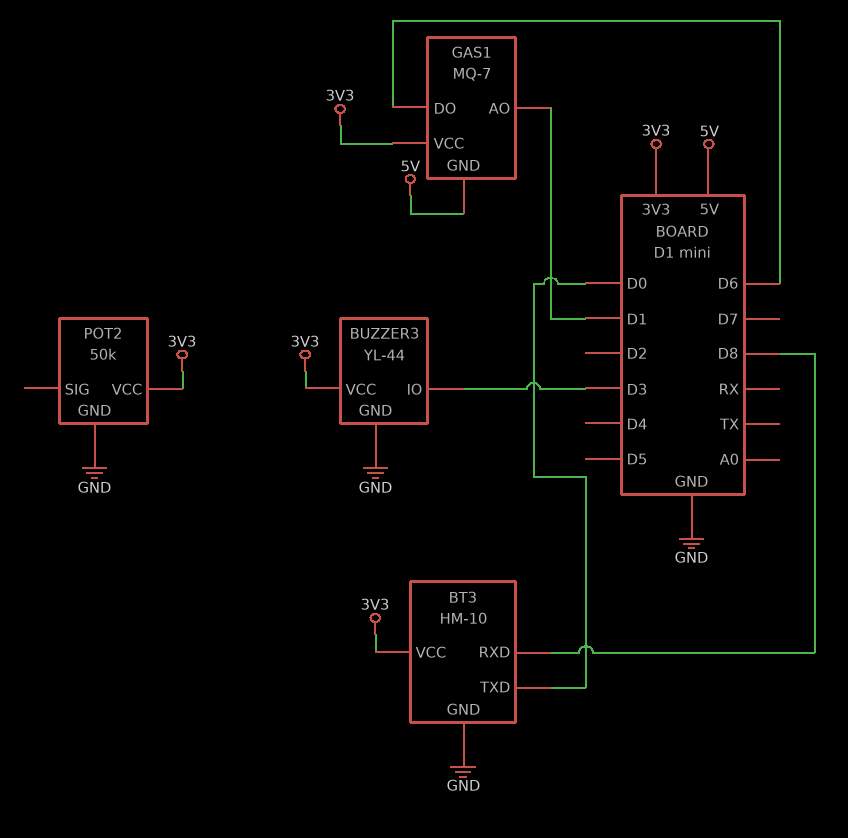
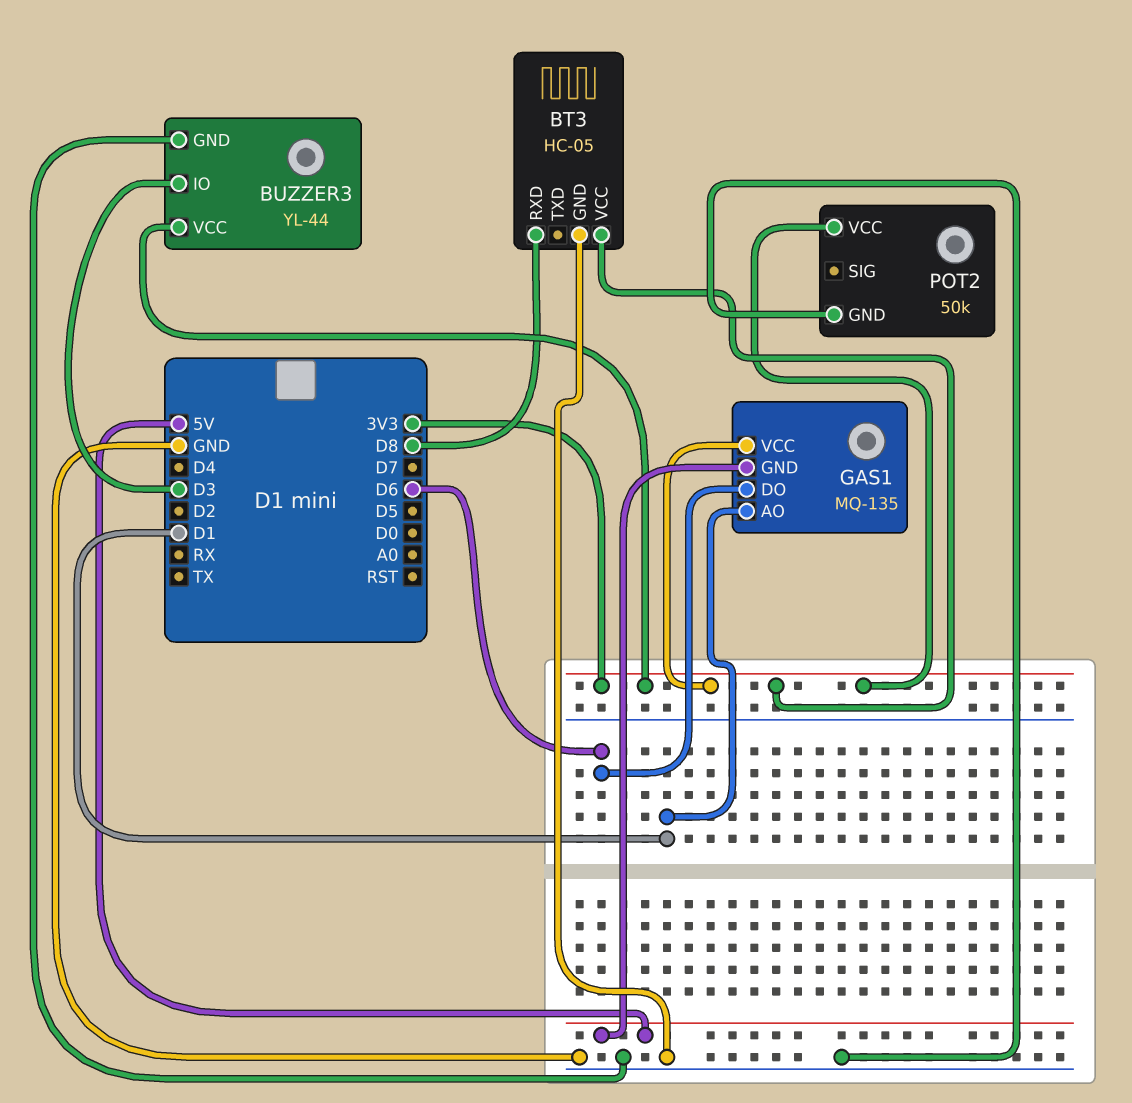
BT3: HM-10 -> HC-05
BT3 pin TXD: D0 -> none
GAS1: MQ-7 -> MQ-135

